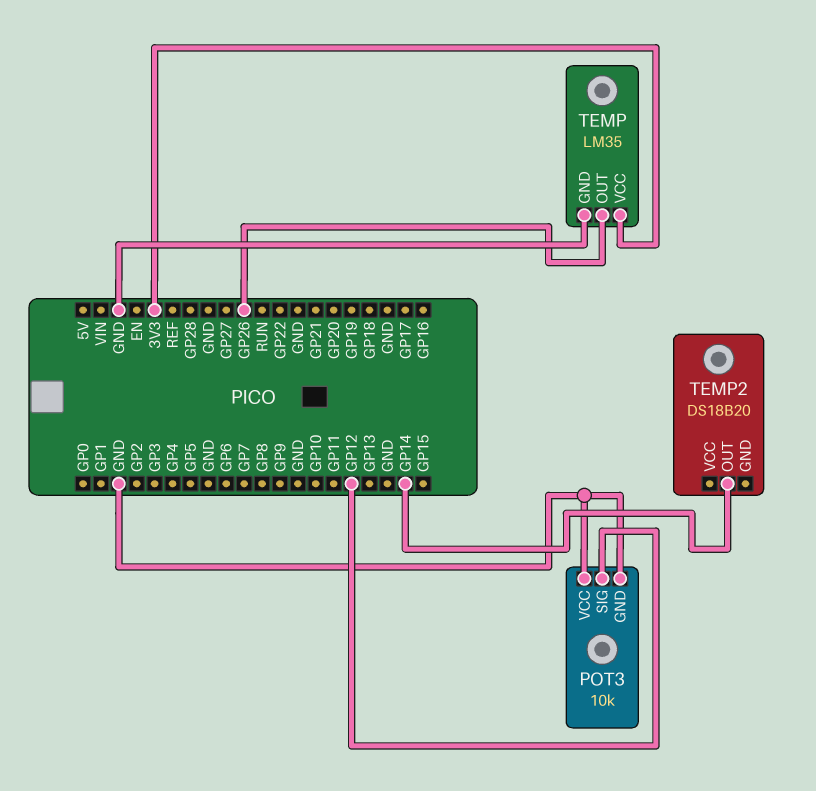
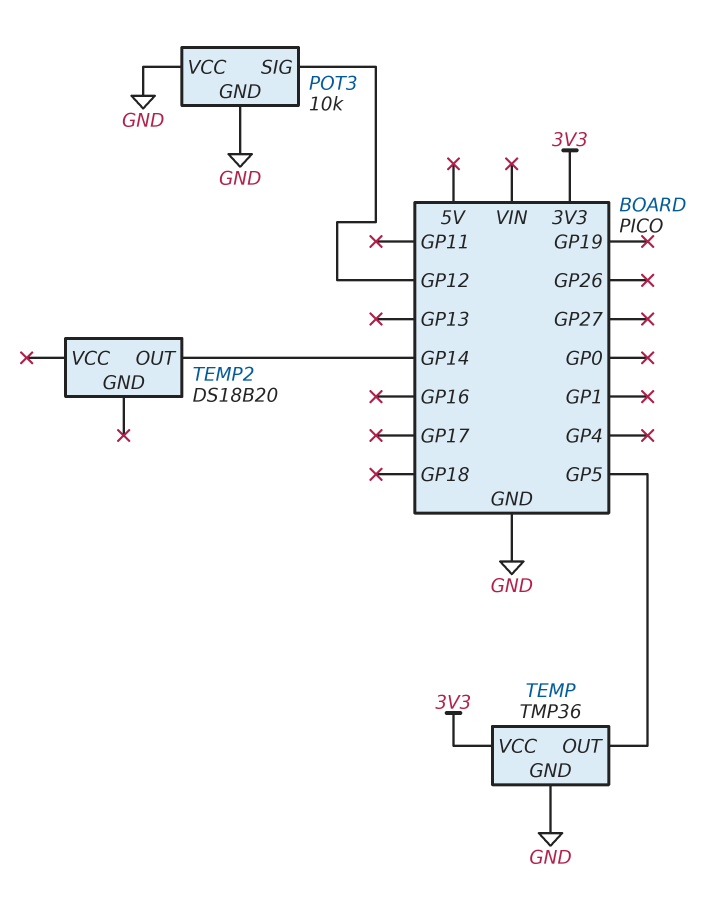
TEMP: LM35 -> TMP36
TEMP pin OUT: GP26 -> GP5

